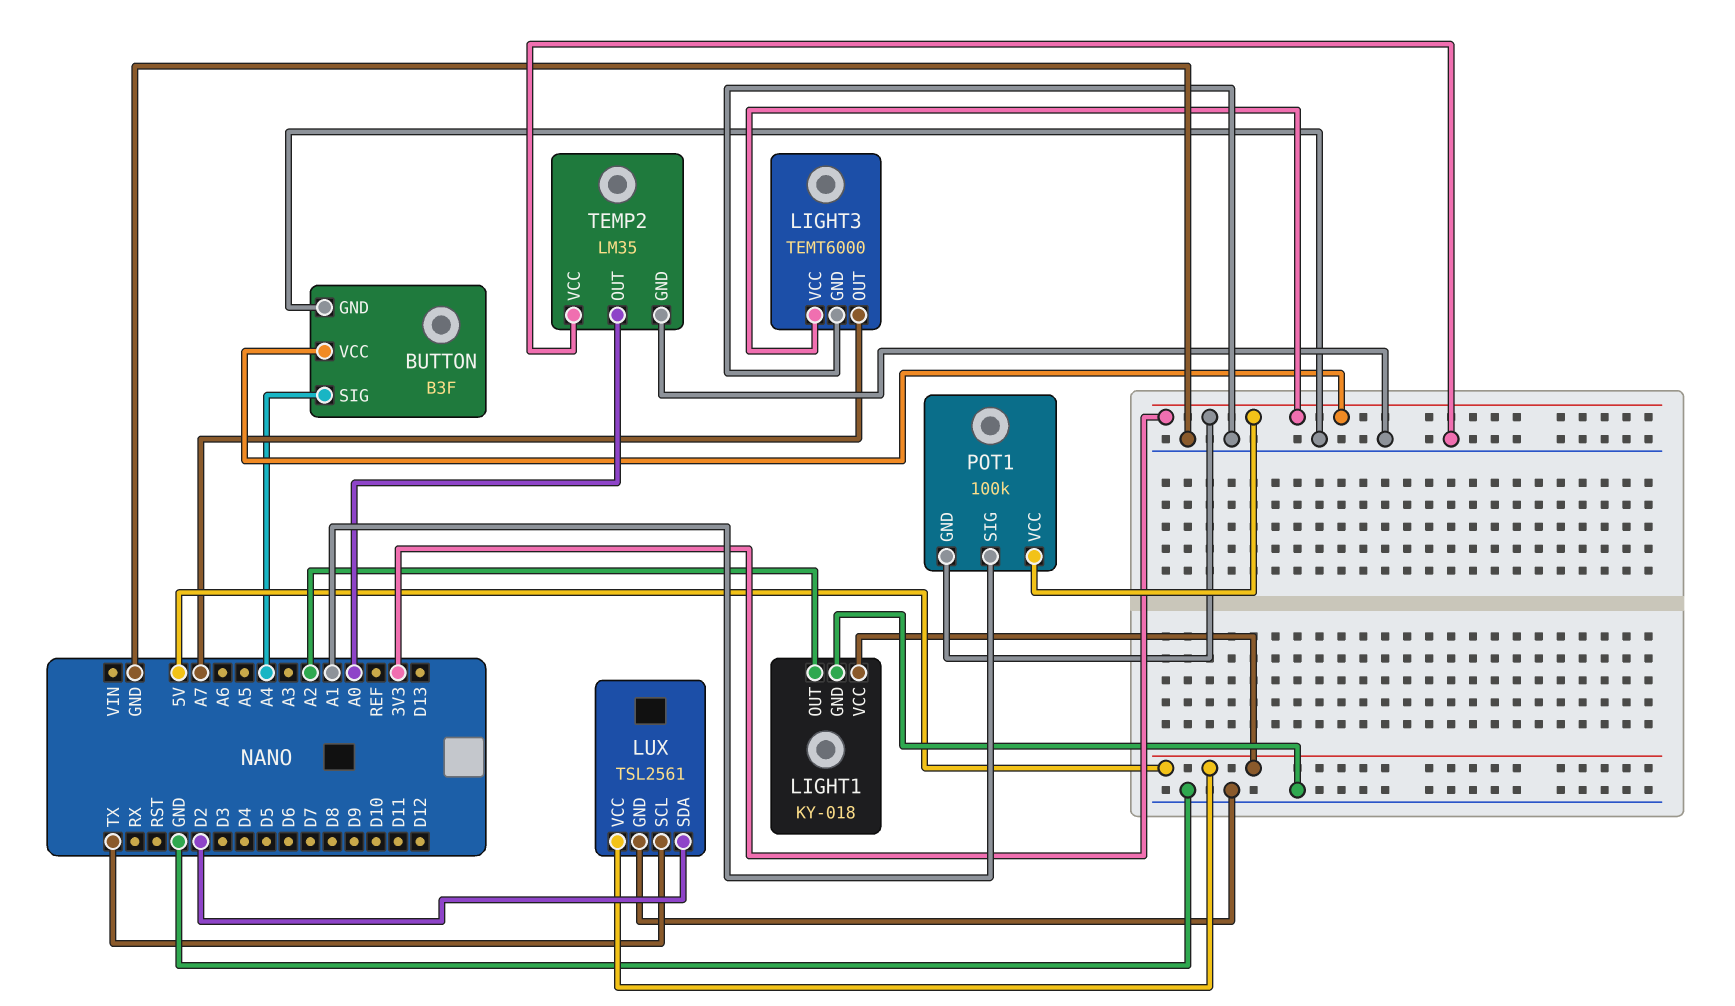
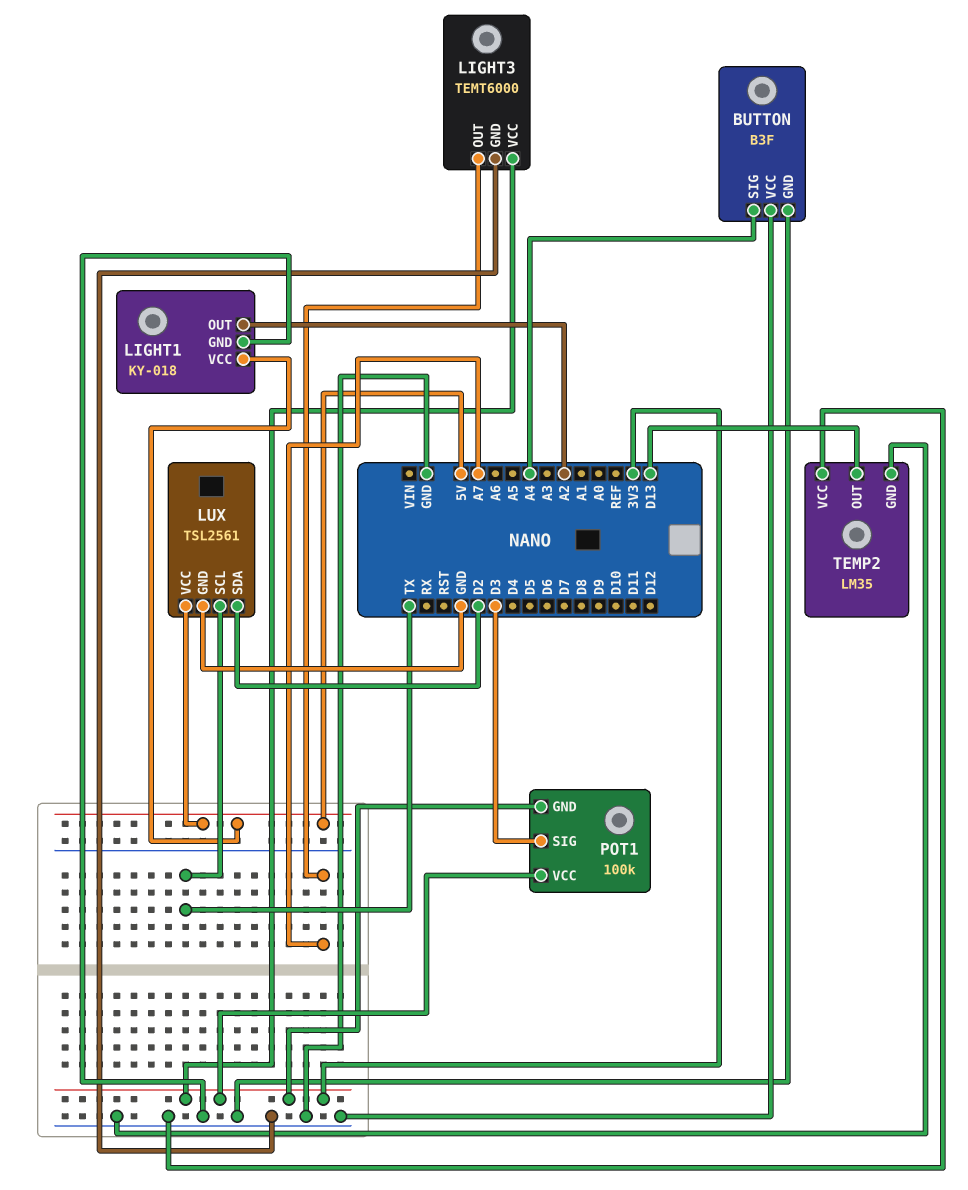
BUTTON pin VCC: 3V3 -> GND
POT1 pin SIG: A1 -> D3
TEMP2 pin OUT: A0 -> D13

